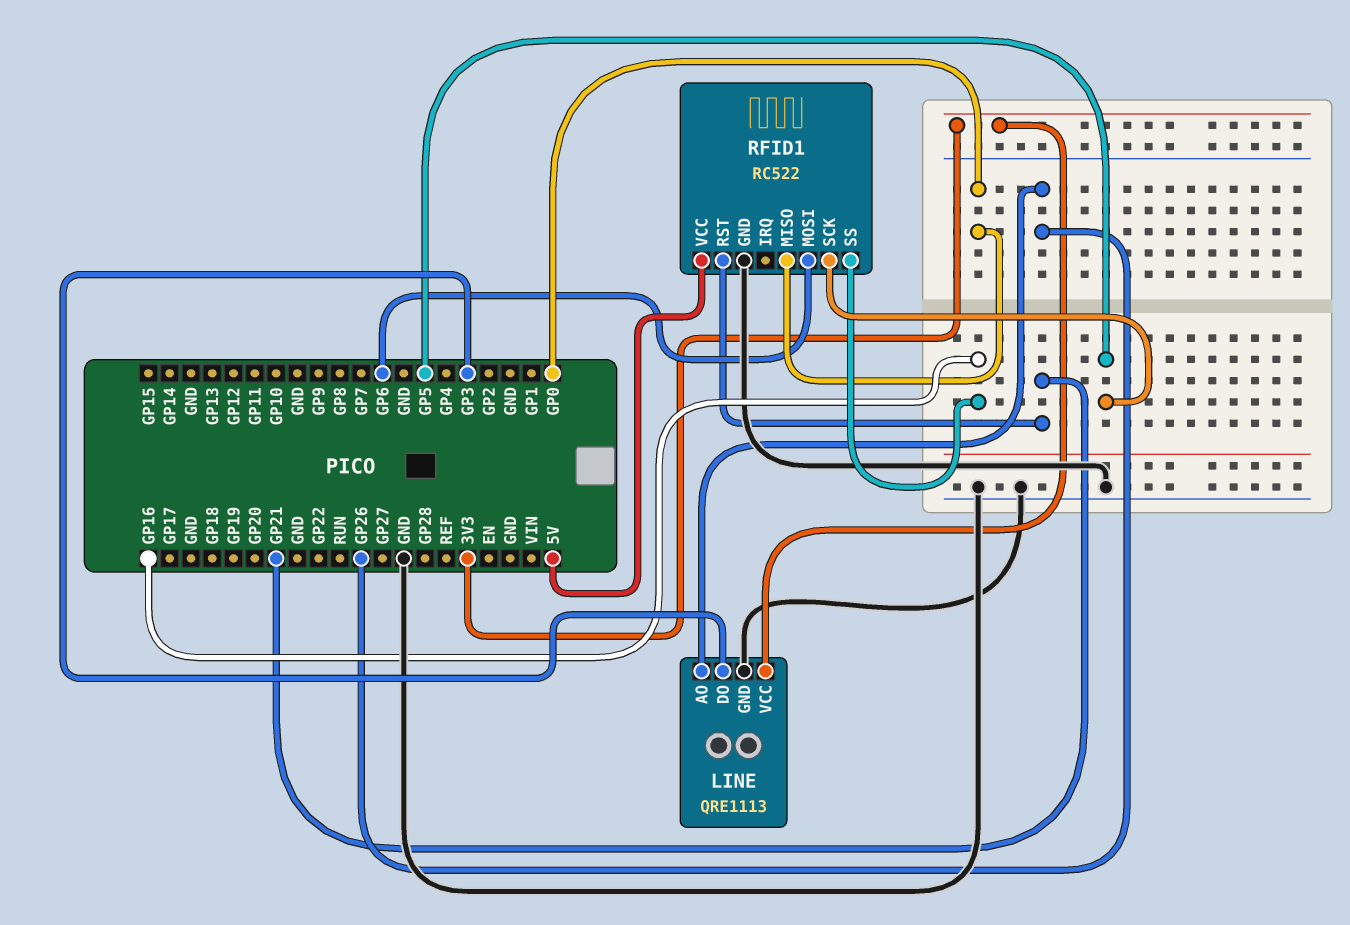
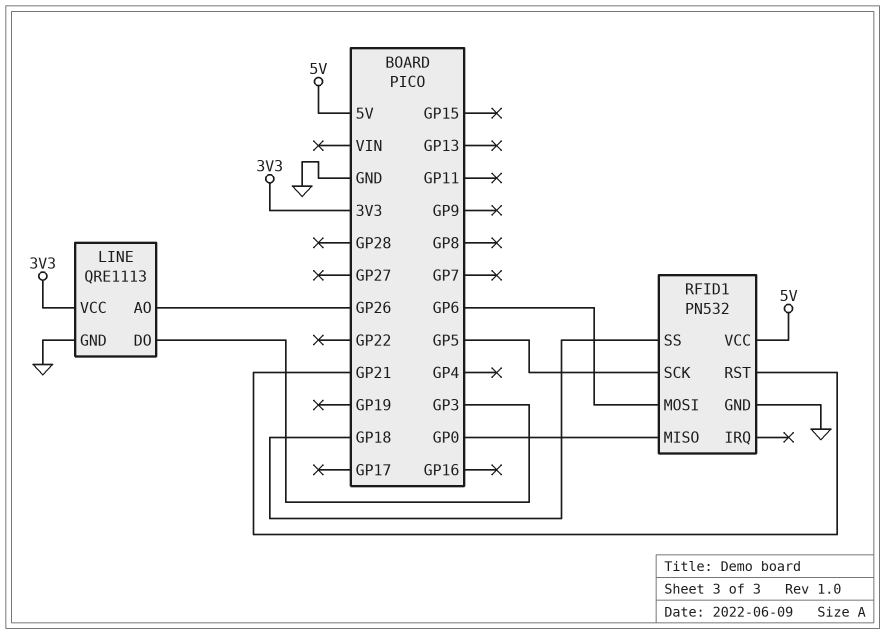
RFID1: RC522 -> PN532
RFID1 pin SS: GP16 -> GP18

